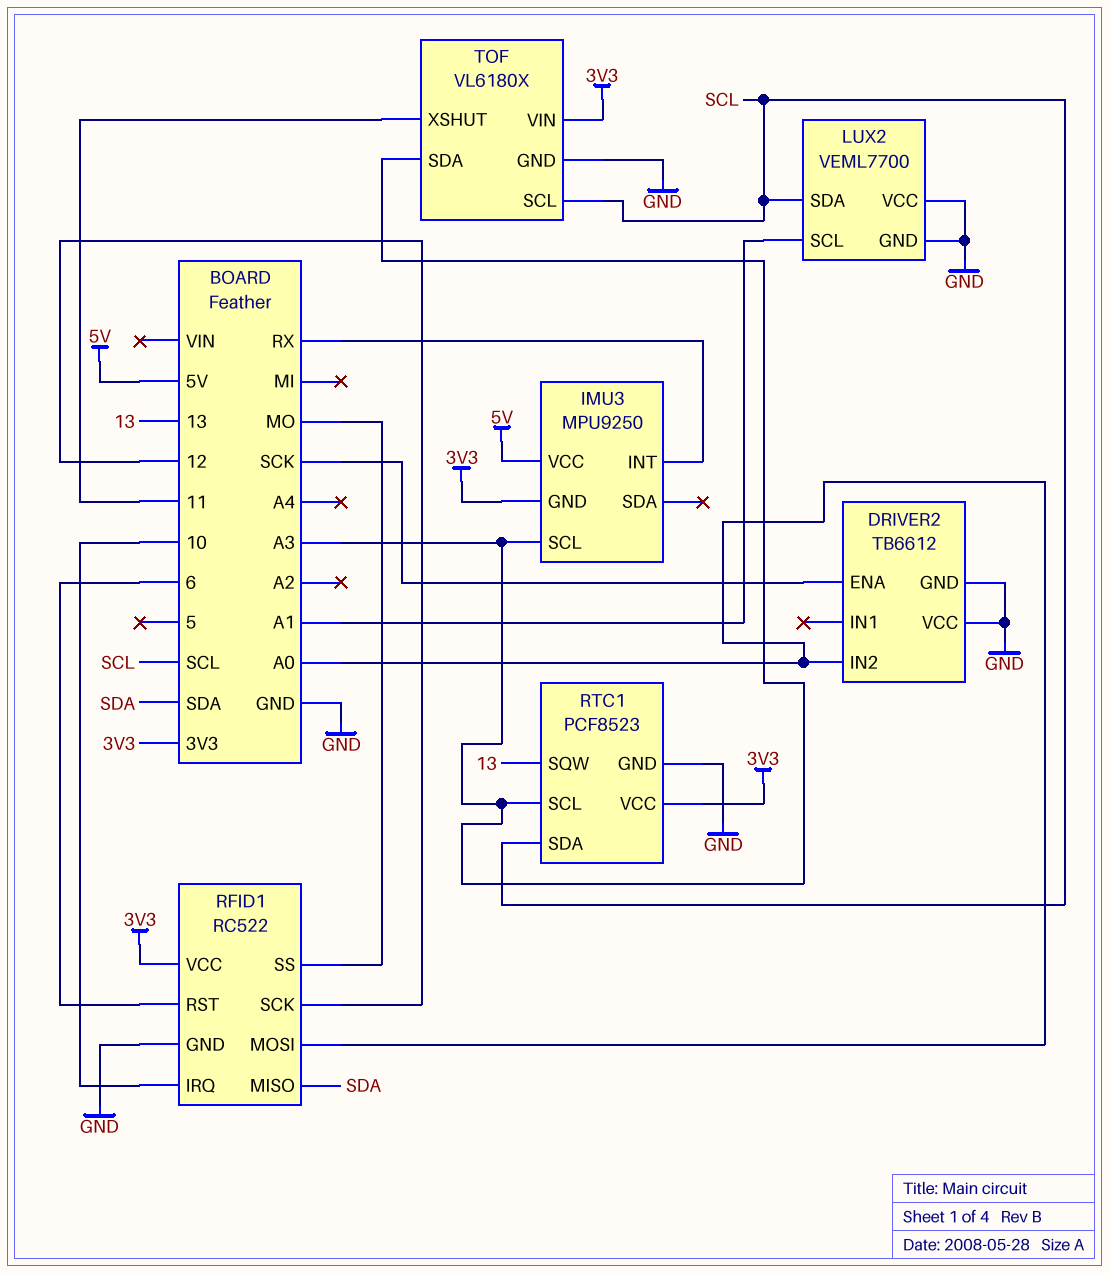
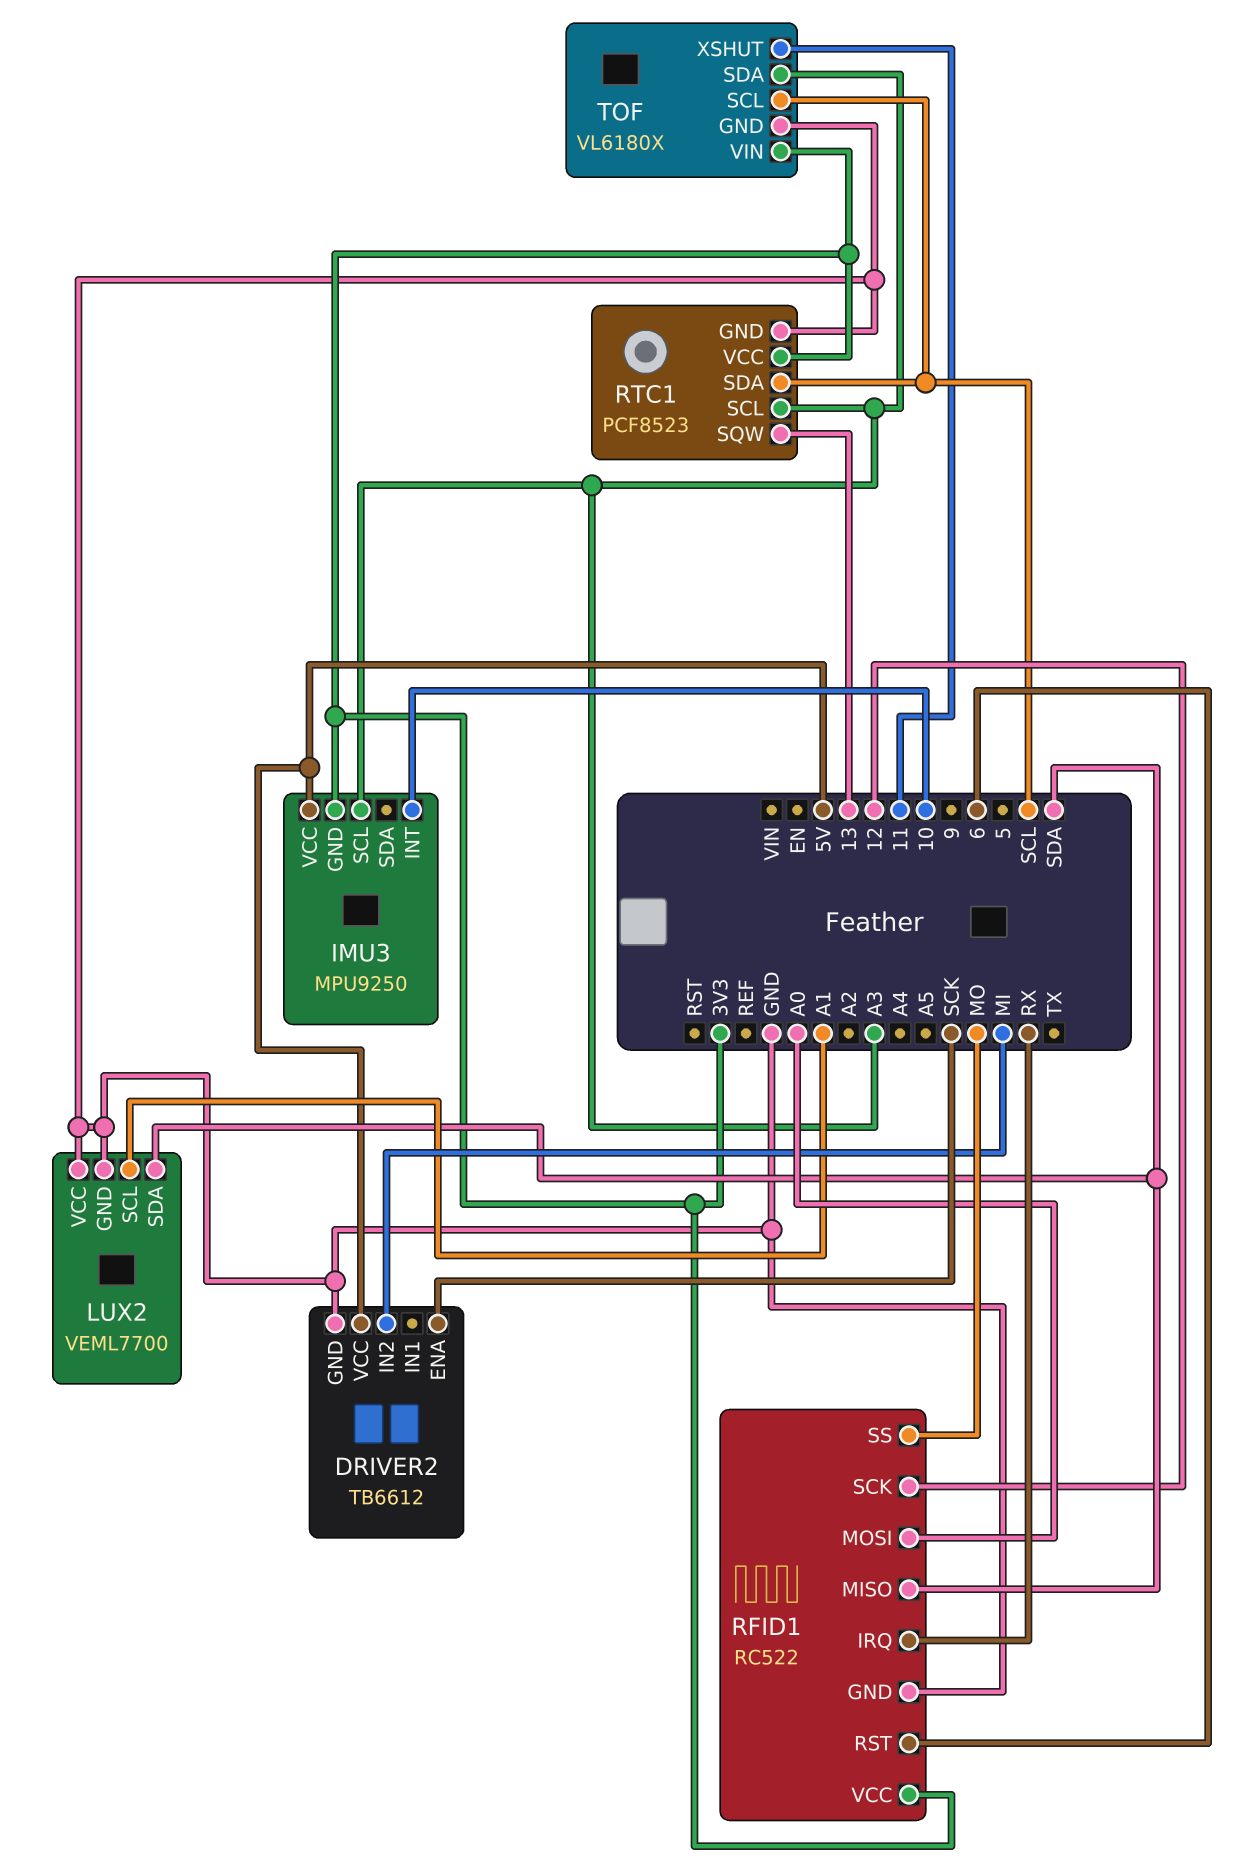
DRIVER2 pin IN2: A0 -> MI
DRIVER2 pin VCC: GND -> 5V
IMU3 pin INT: RX -> 10
LUX2 pin SDA: SCL -> SDA
RFID1 pin IRQ: 10 -> RX

